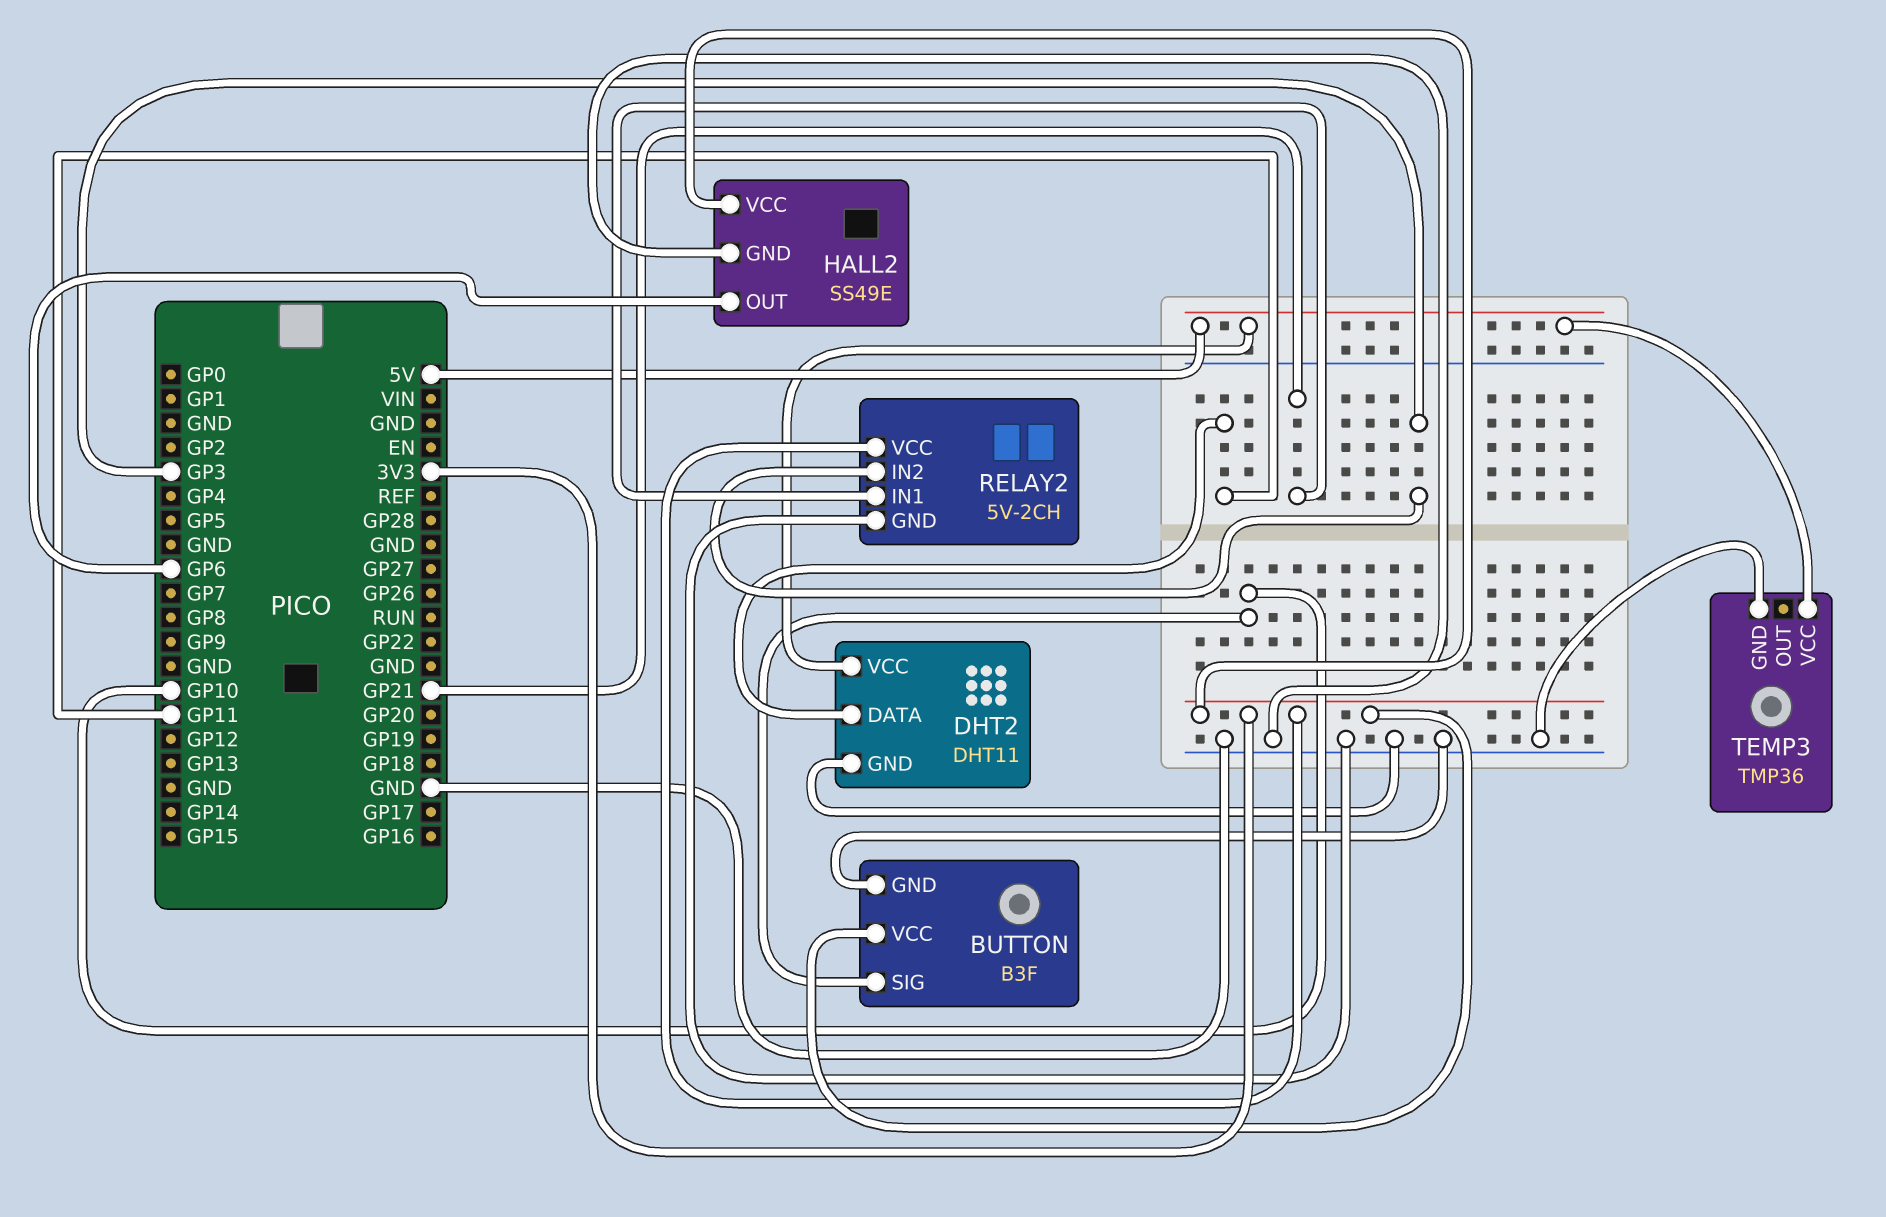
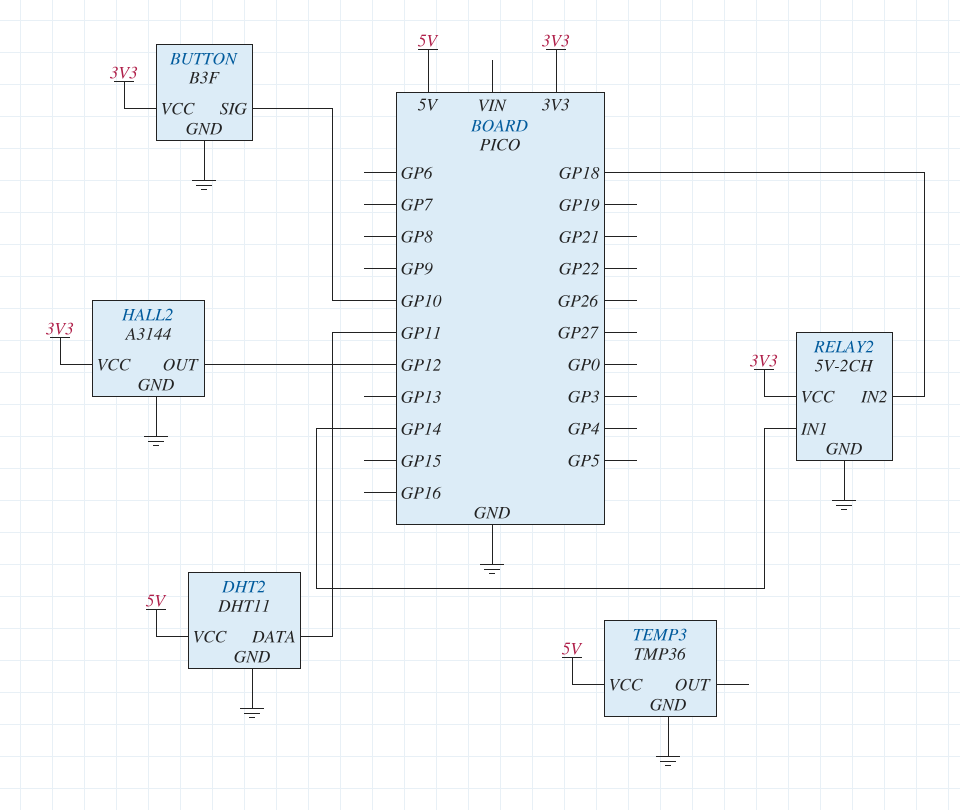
HALL2: SS49E -> A3144
HALL2 pin OUT: GP6 -> GP12
RELAY2 pin IN1: GP21 -> GP14
RELAY2 pin IN2: GP3 -> GP18

